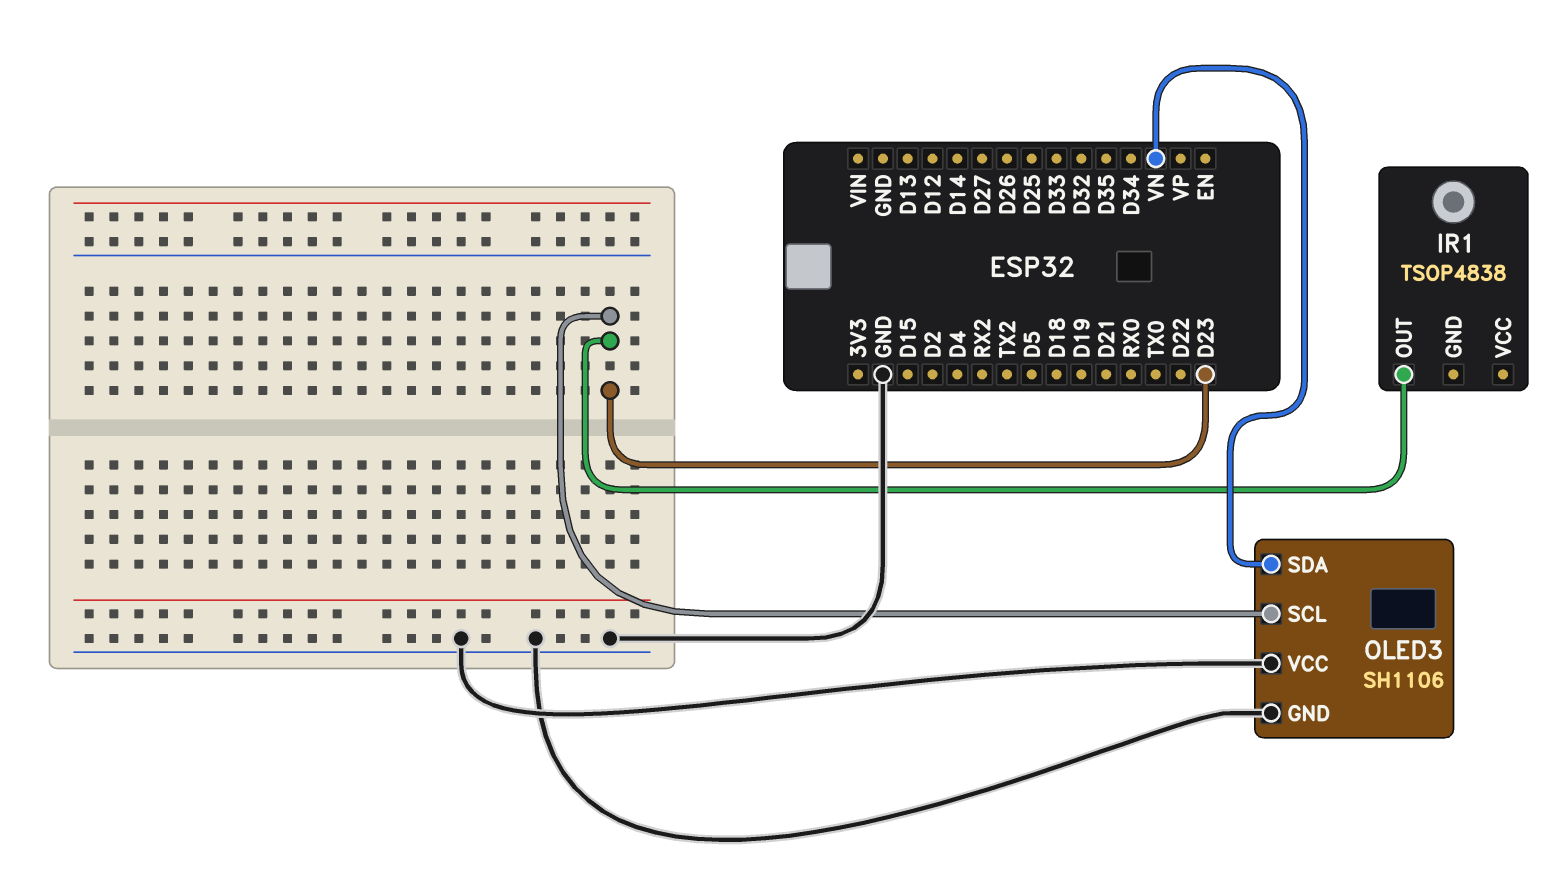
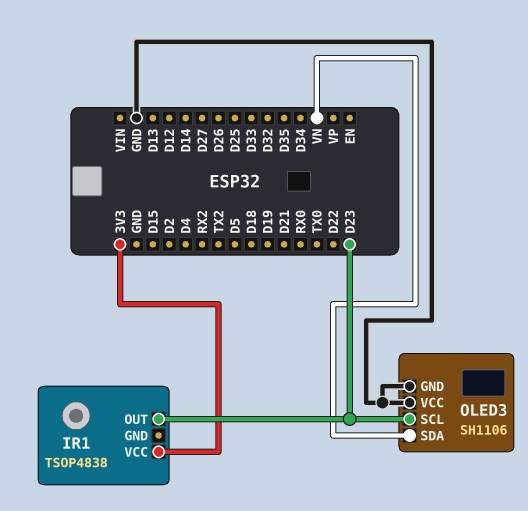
IR1 pin VCC: none -> 3V3

